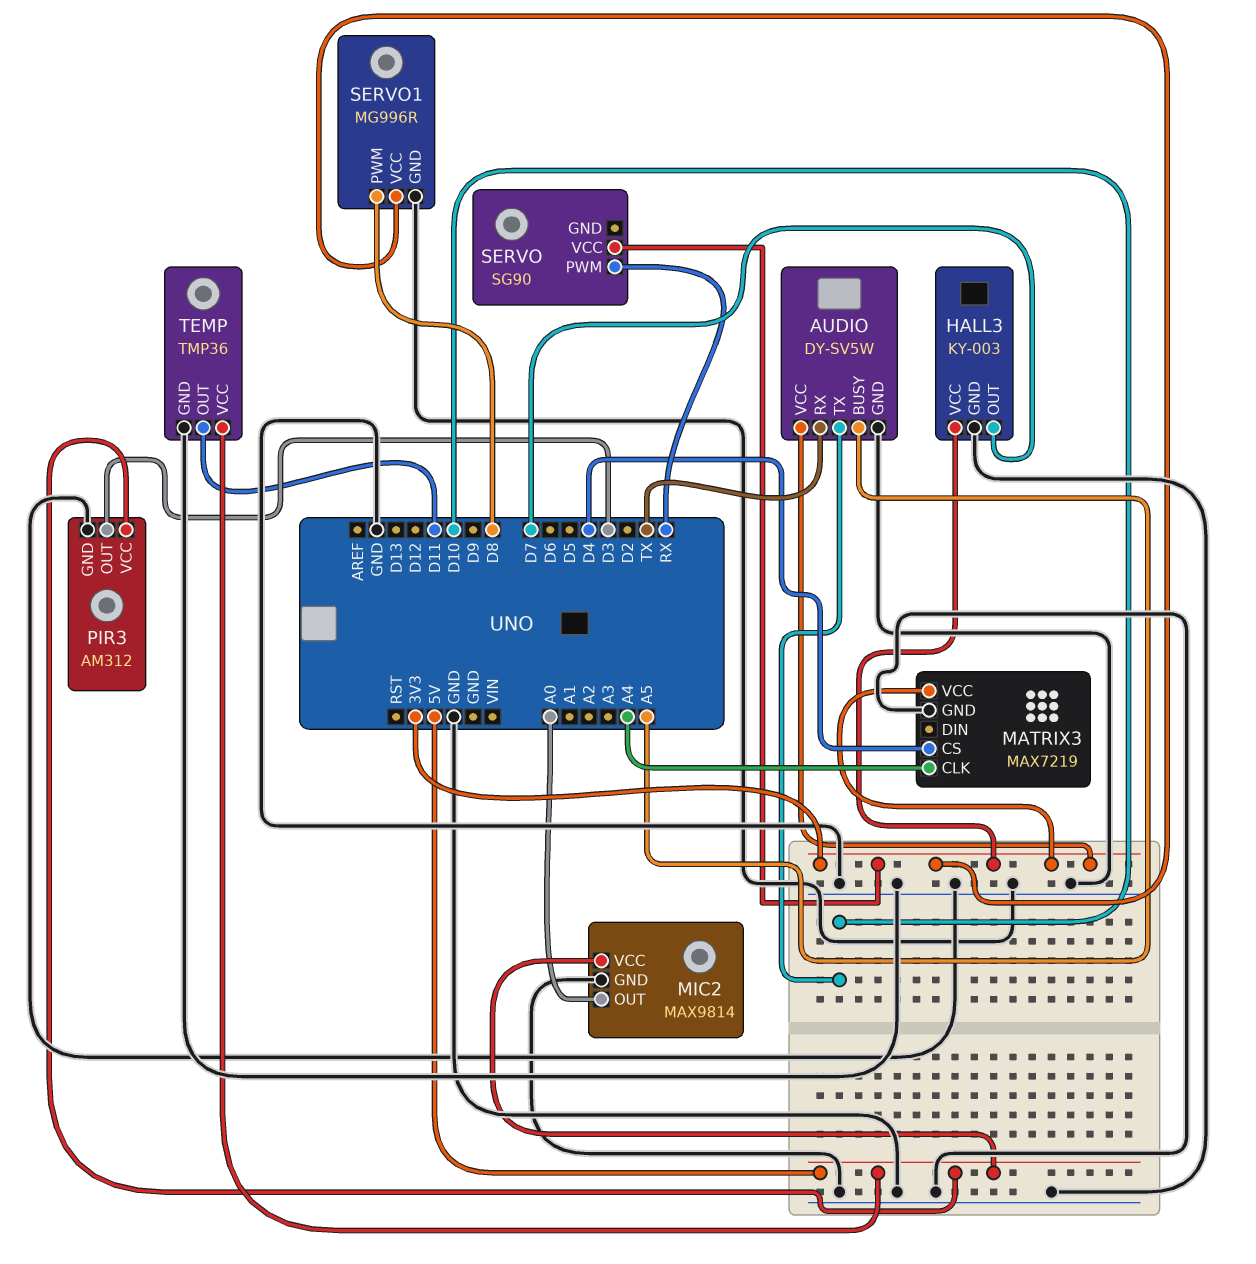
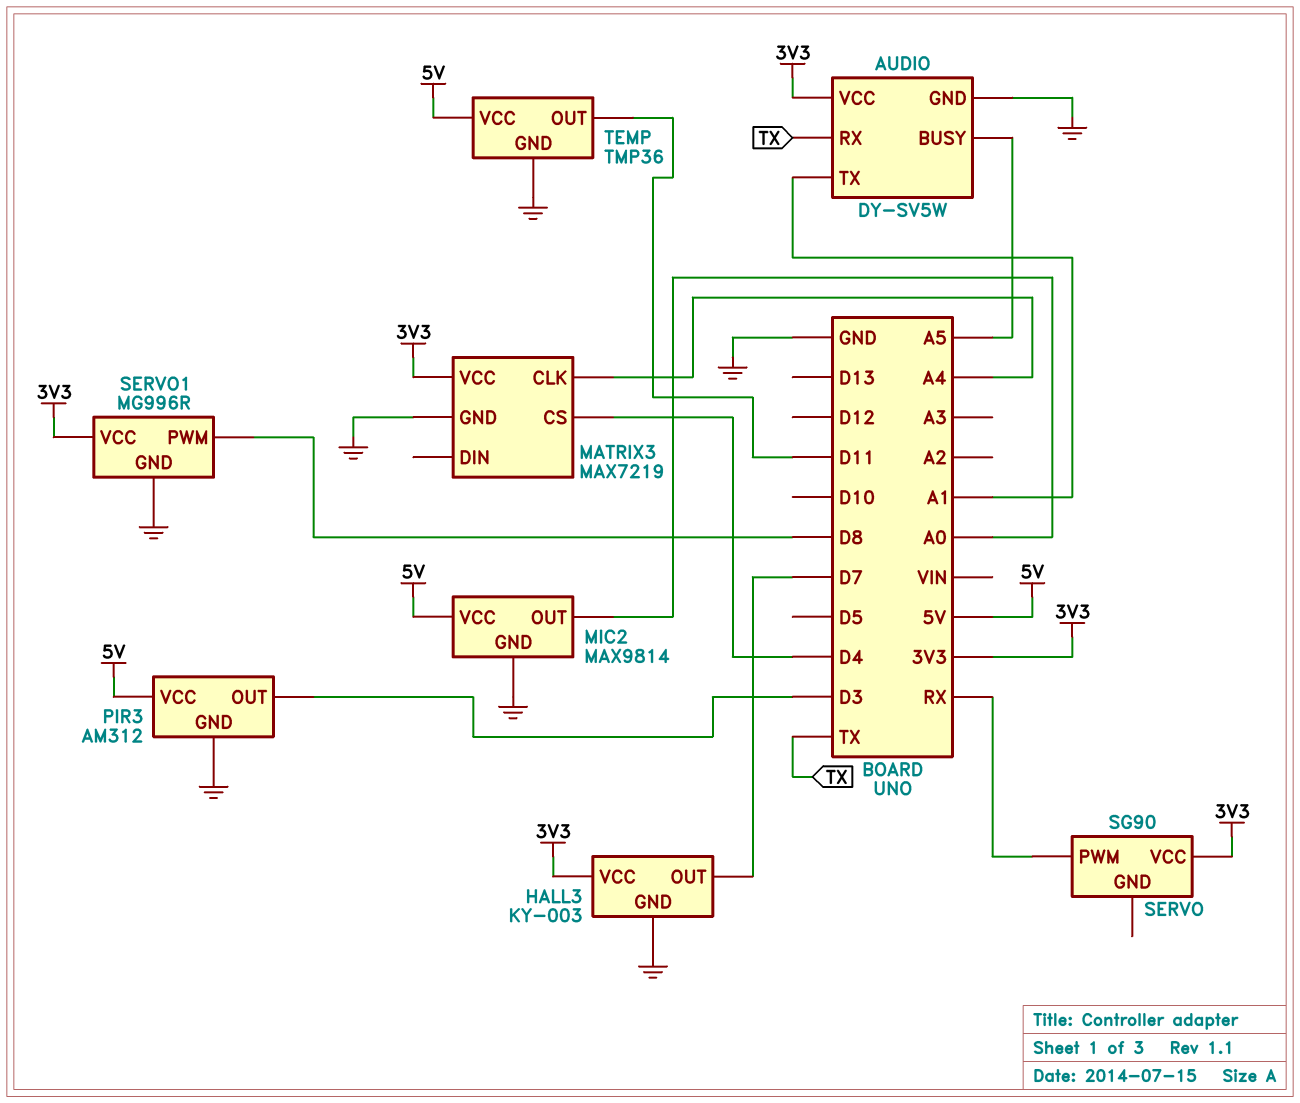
AUDIO pin TX: D10 -> A1

